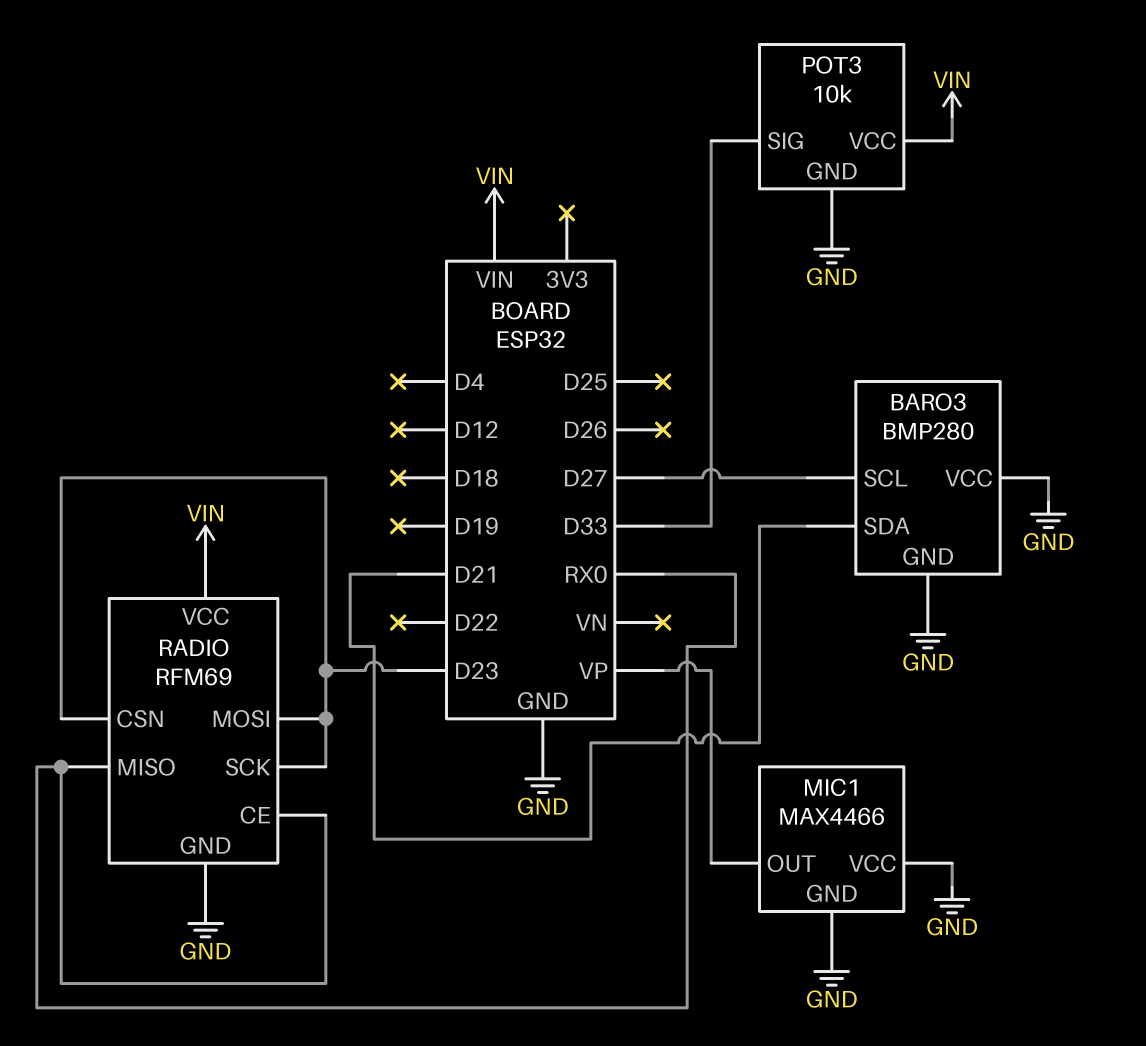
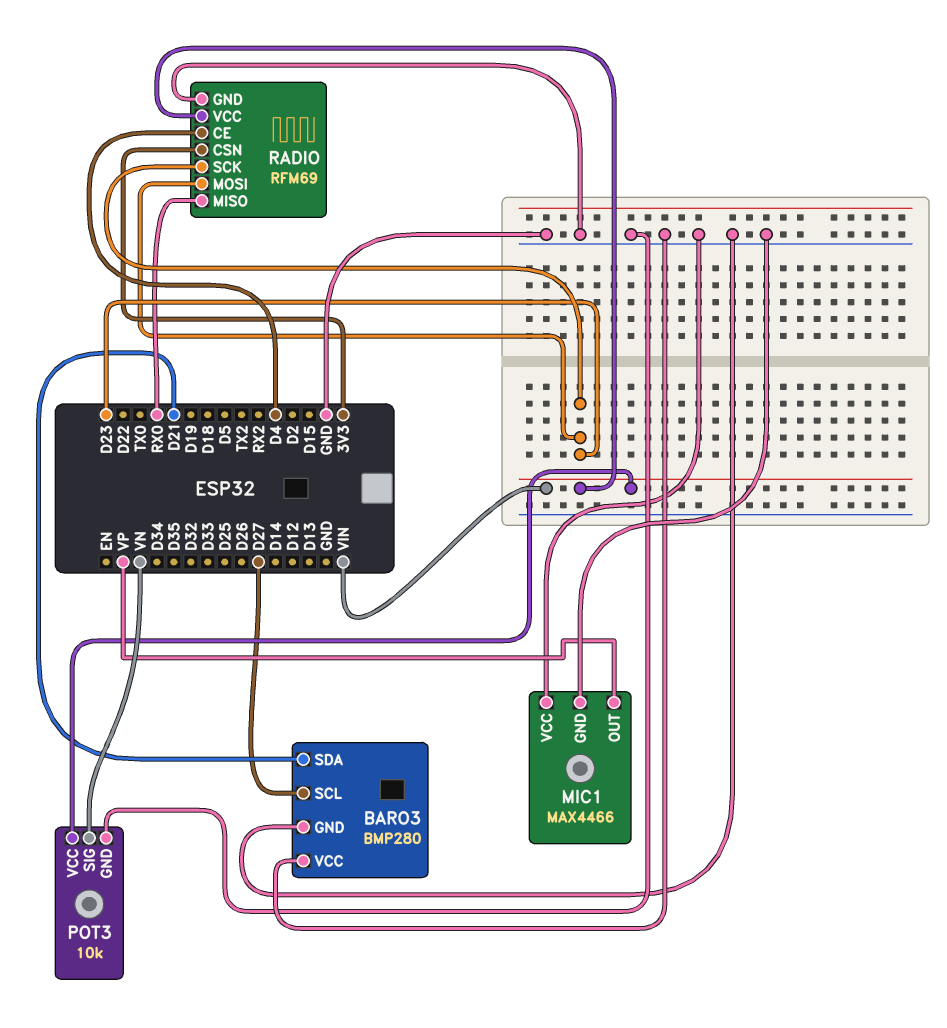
POT3 pin SIG: D33 -> VN
RADIO pin CE: RX0 -> D4
RADIO pin CSN: D23 -> 3V3

